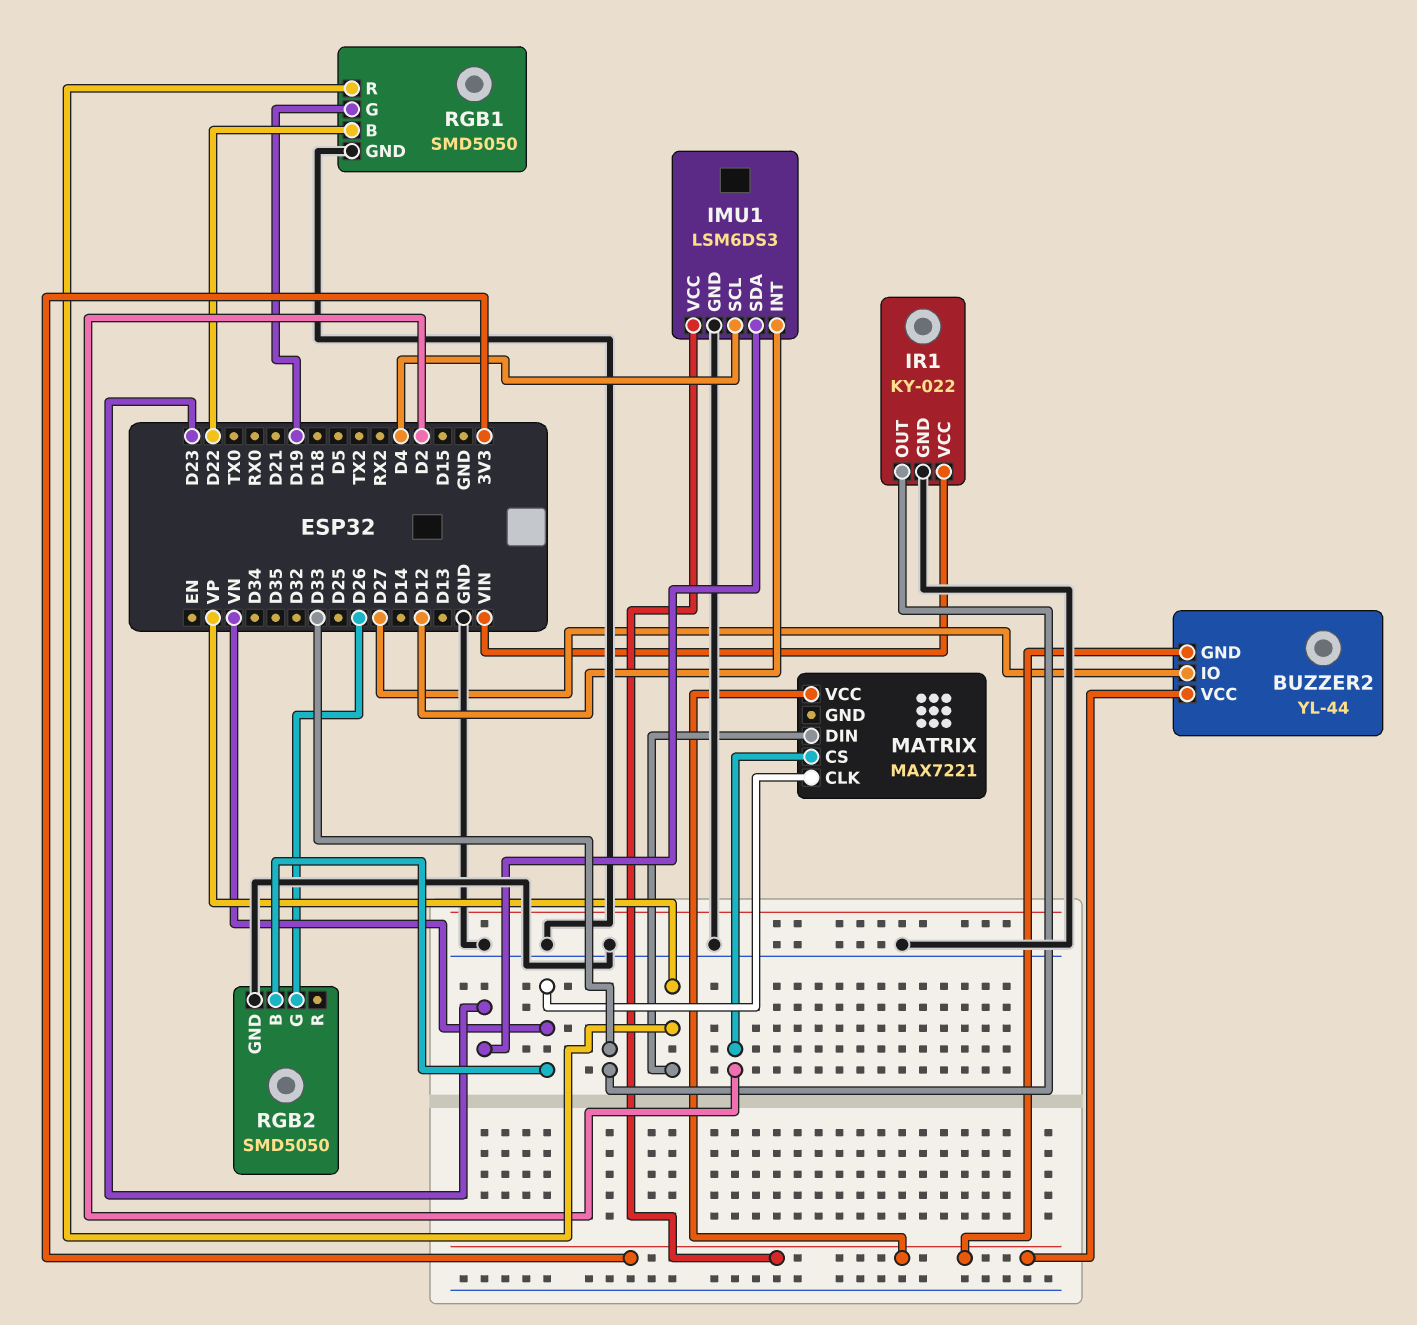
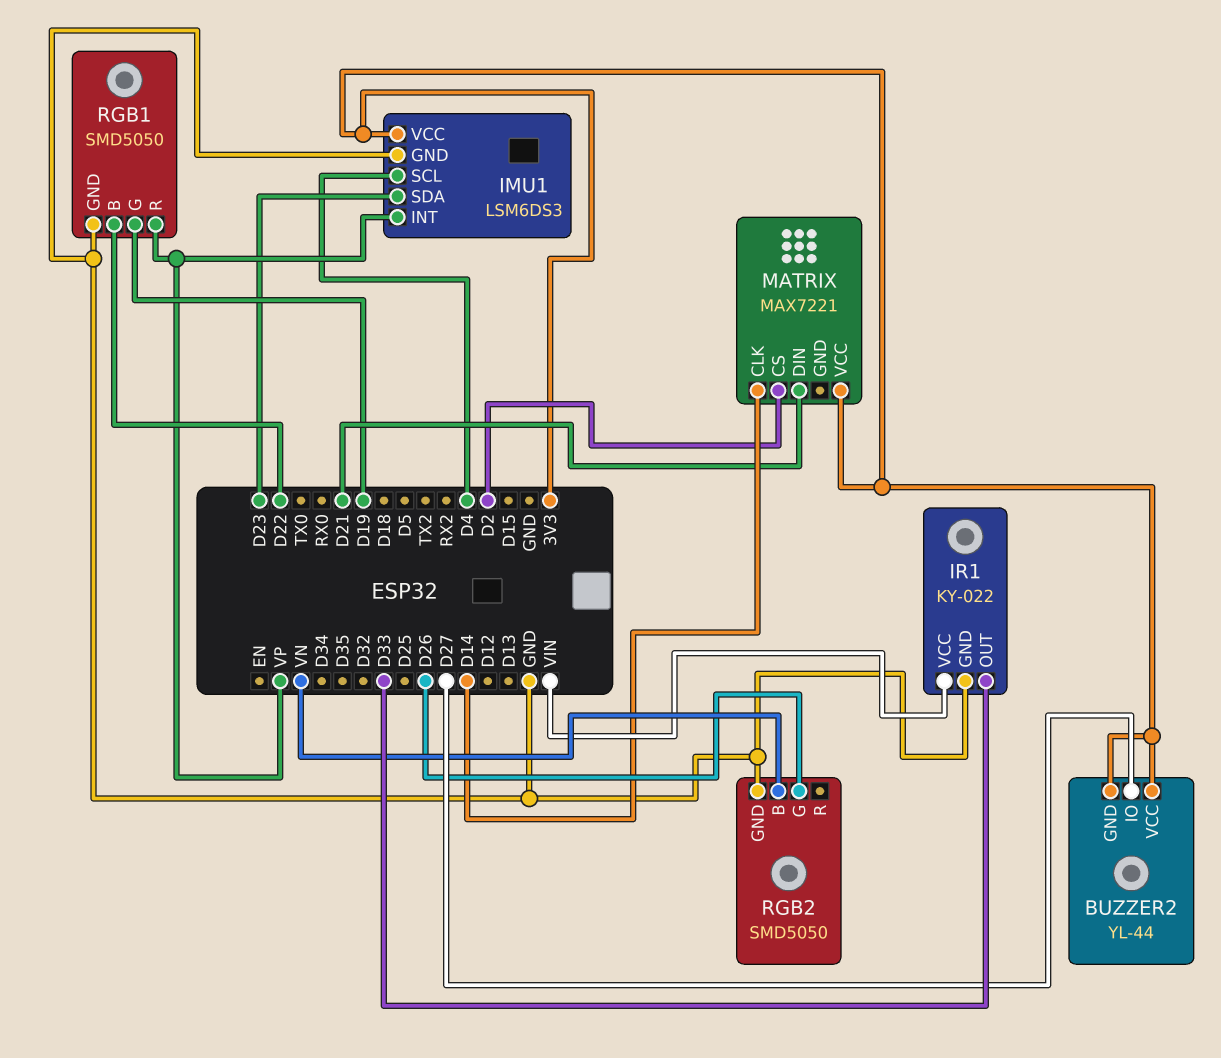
IMU1 pin INT: D12 -> VP
MATRIX pin CLK: VN -> D14
MATRIX pin DIN: VP -> D21

